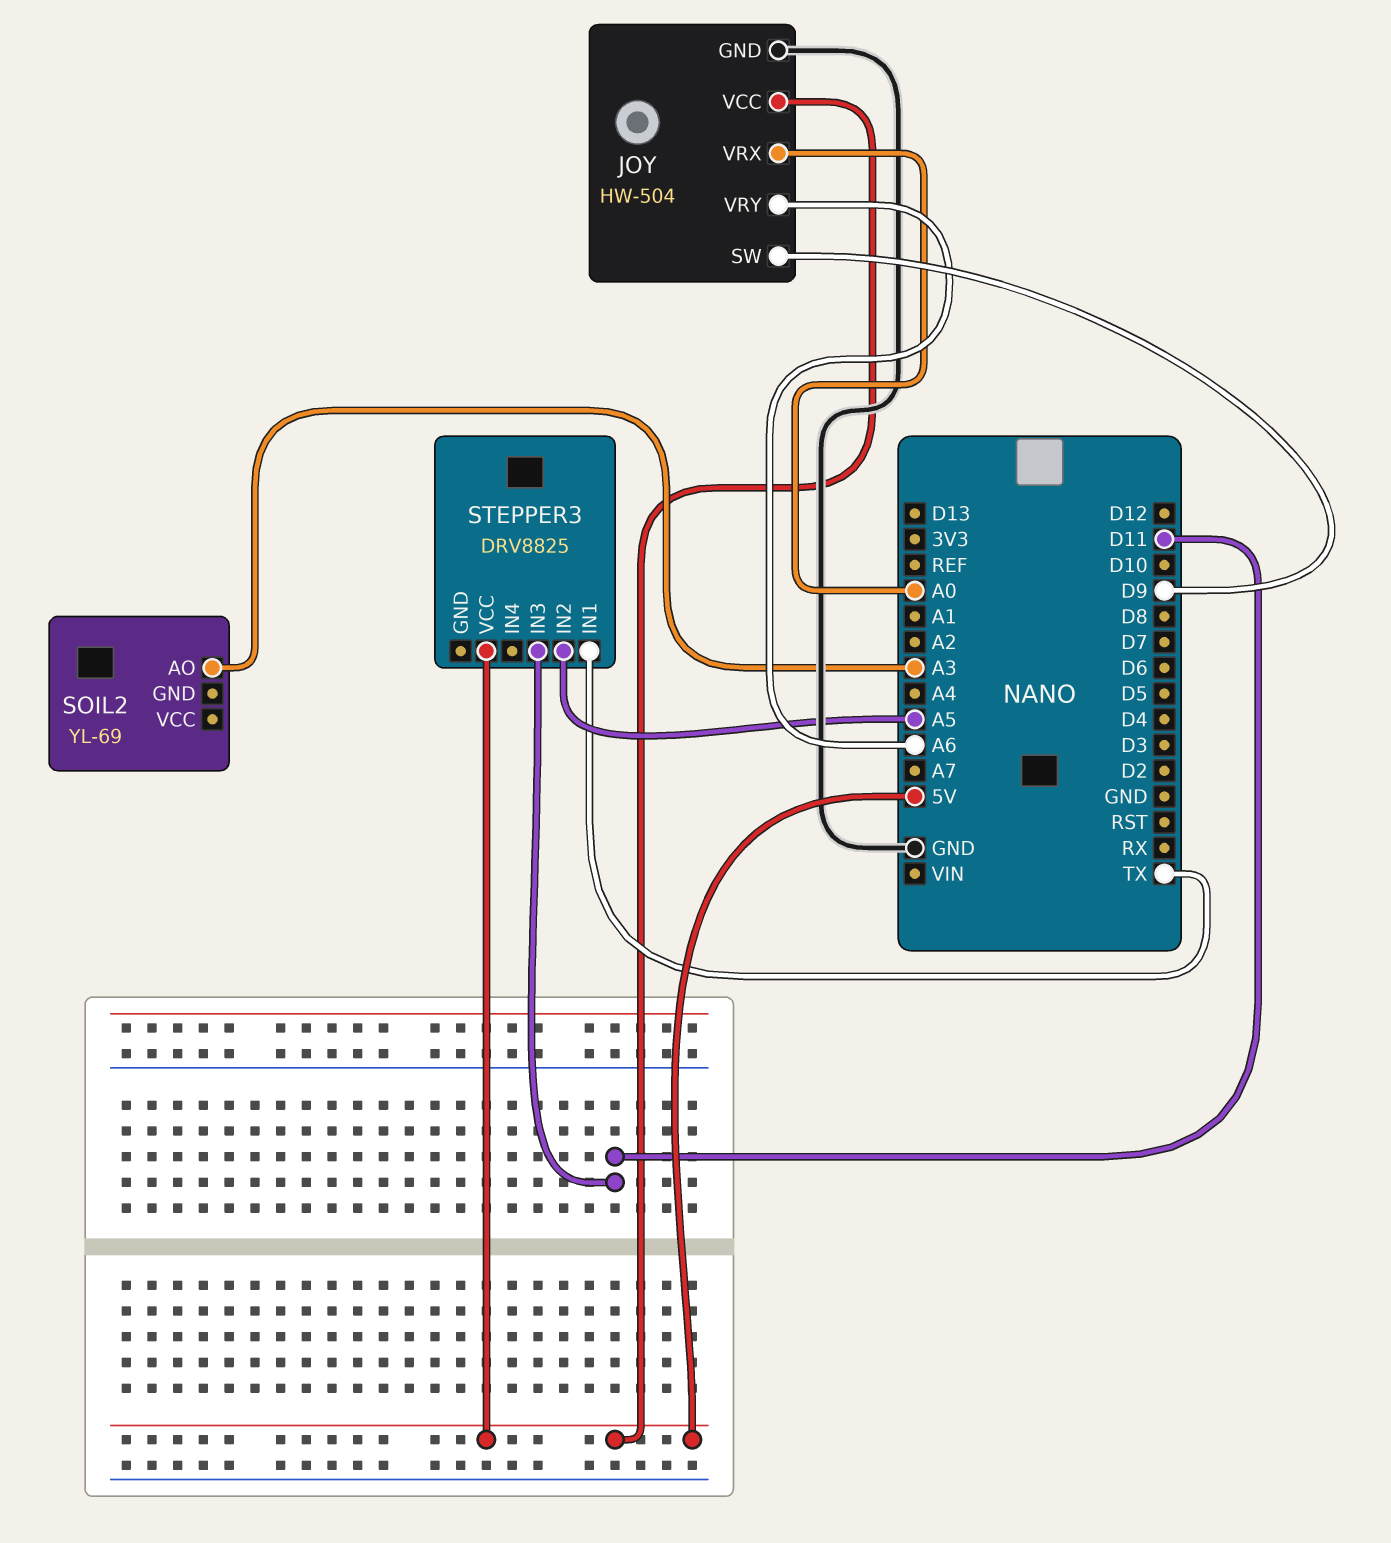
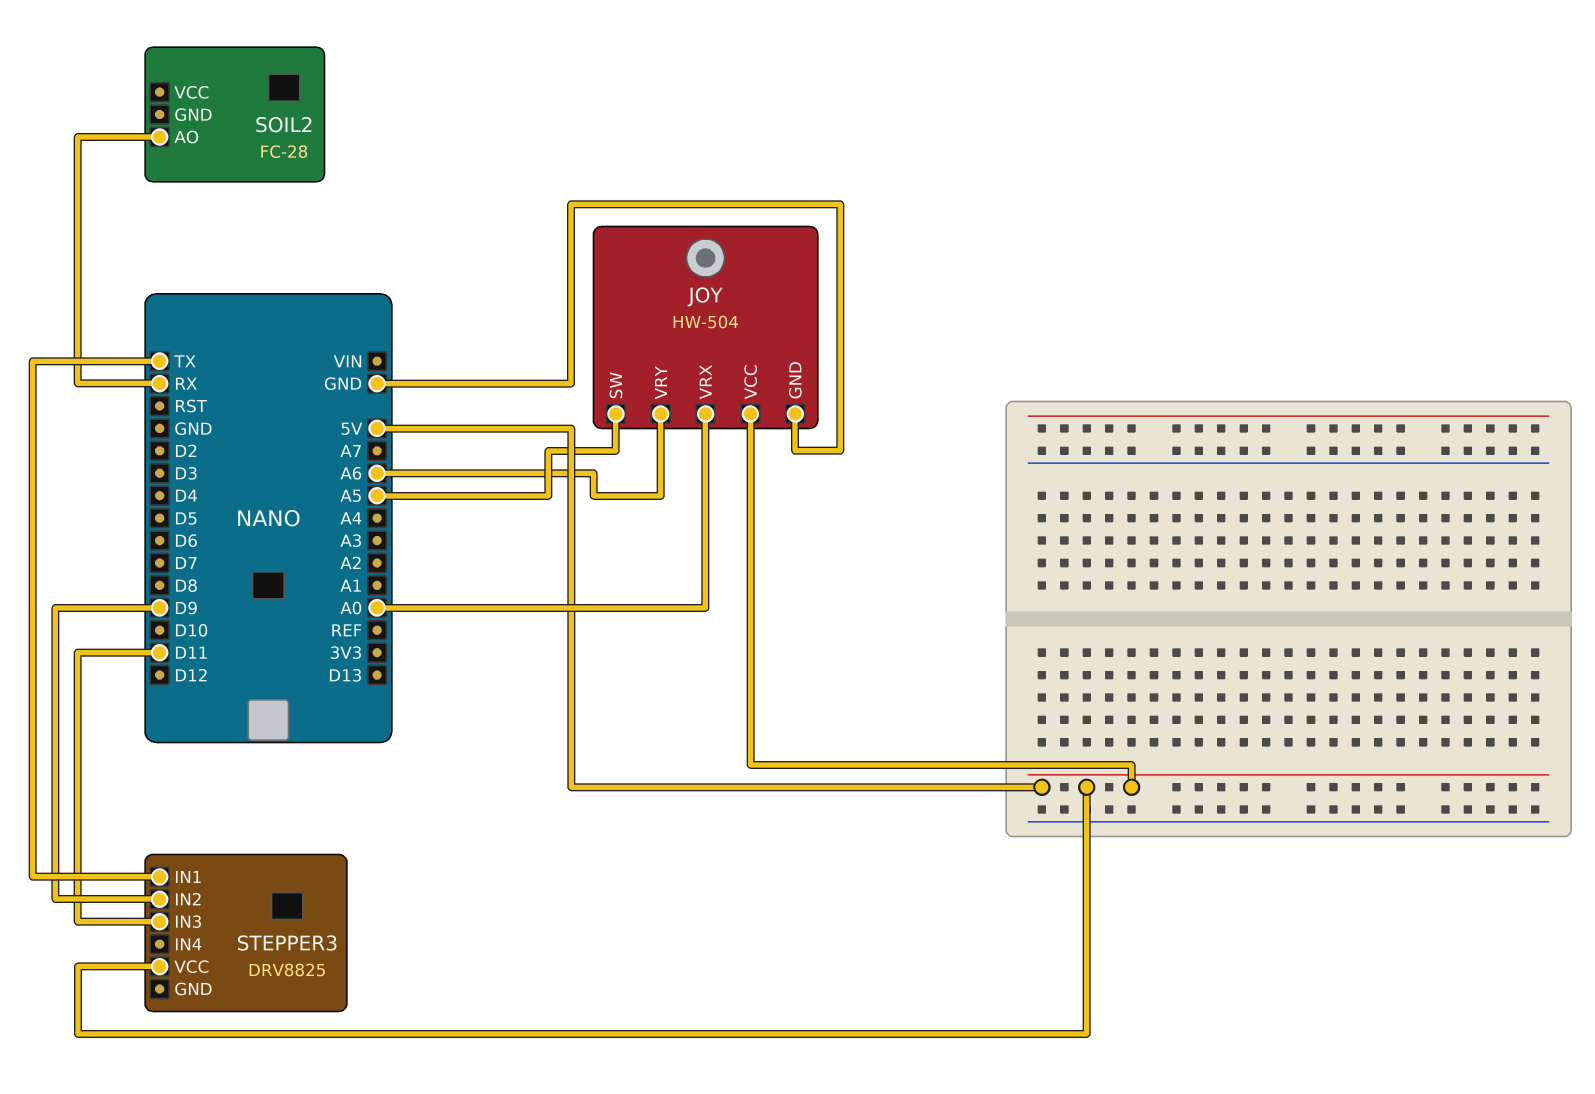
JOY pin SW: D9 -> A5
SOIL2: YL-69 -> FC-28
SOIL2 pin AO: A3 -> RX
STEPPER3 pin IN2: A5 -> D9

